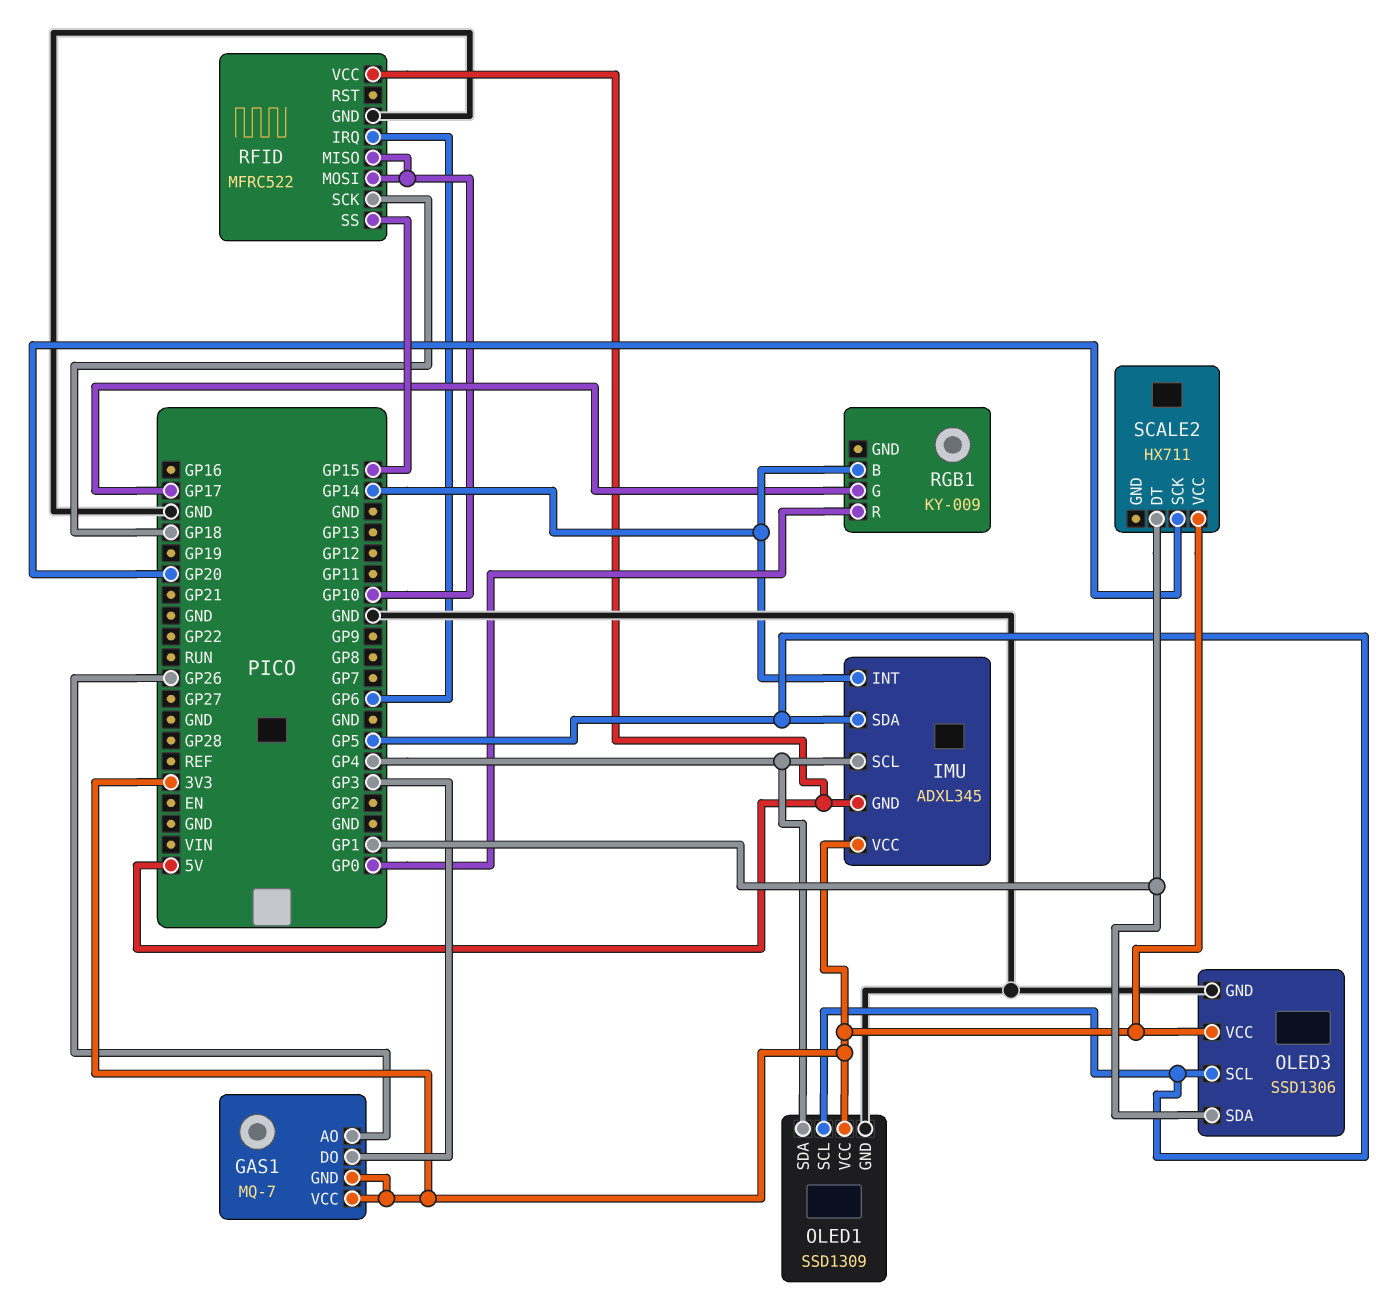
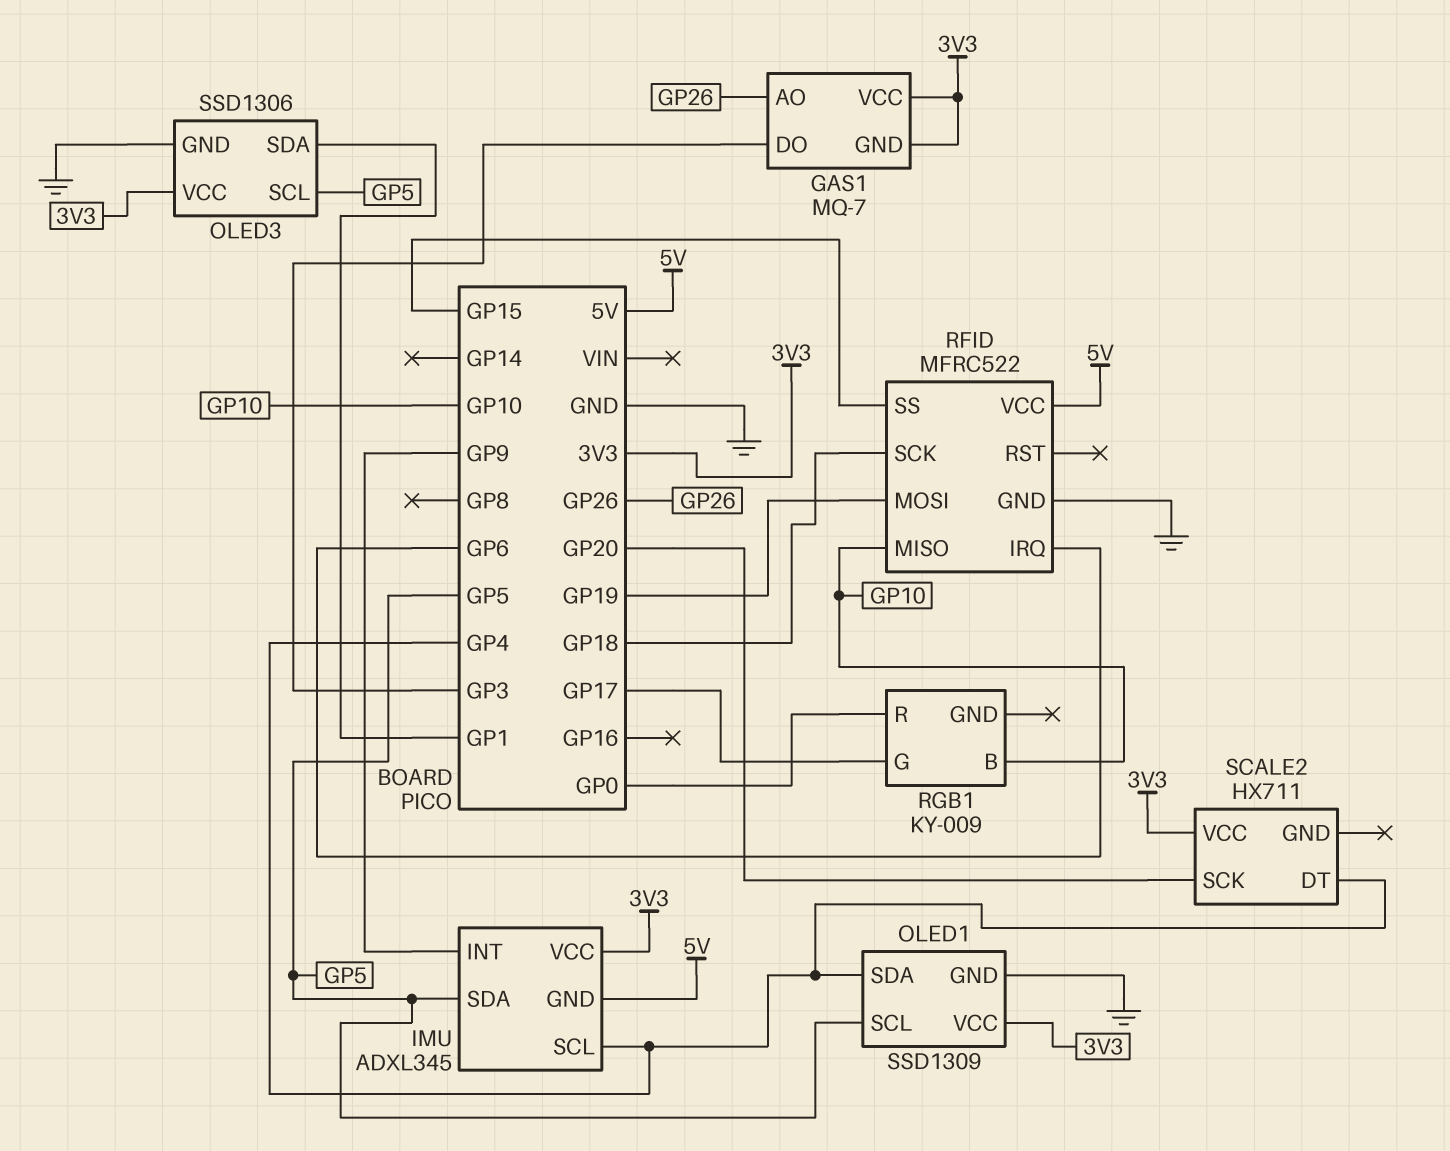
IMU pin INT: GP14 -> GP9
RFID pin MOSI: GP10 -> GP19
RGB1 pin B: GP14 -> GP10
SCALE2 pin DT: GP1 -> GP4

